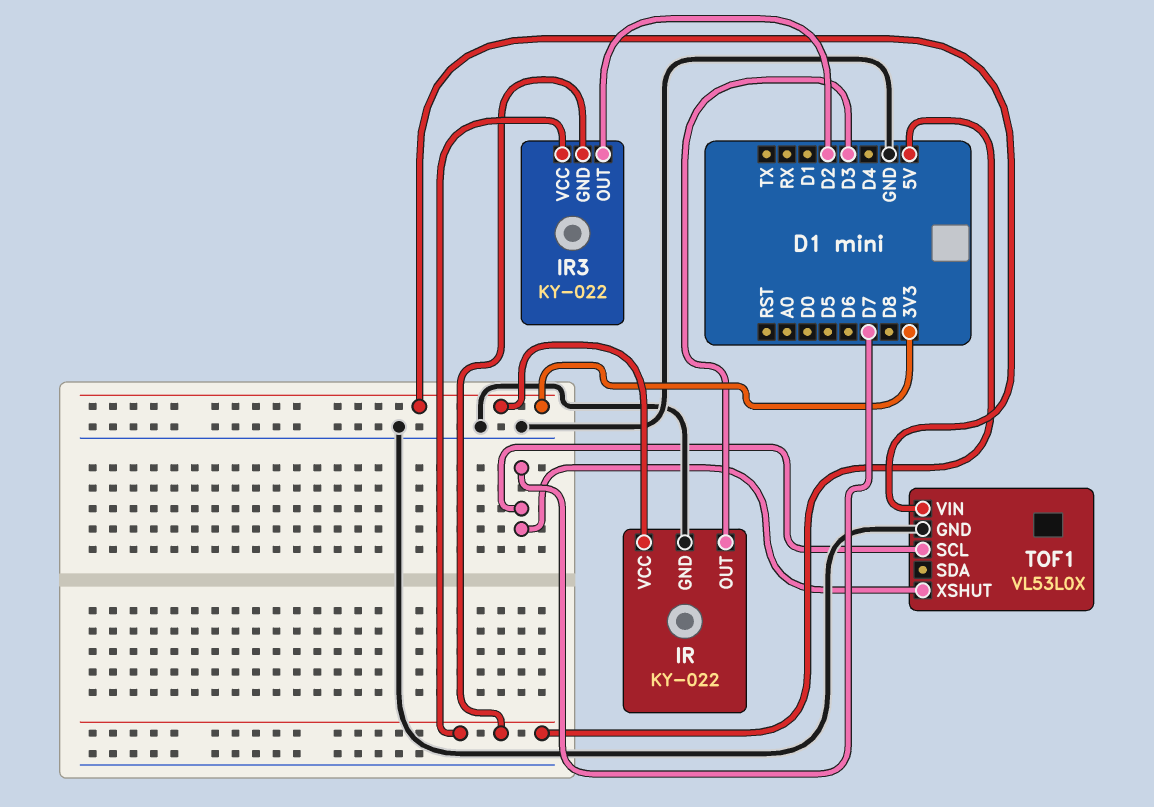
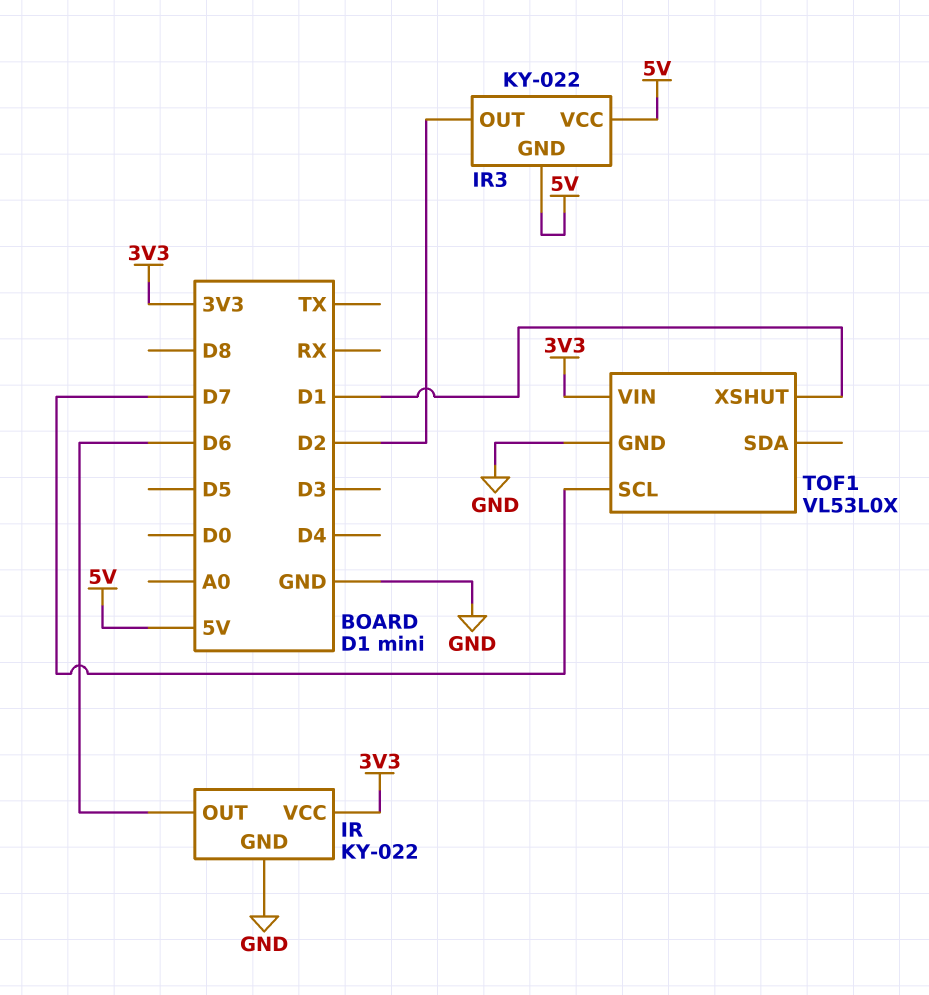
IR pin OUT: D3 -> D6
TOF1 pin XSHUT: D7 -> D1

